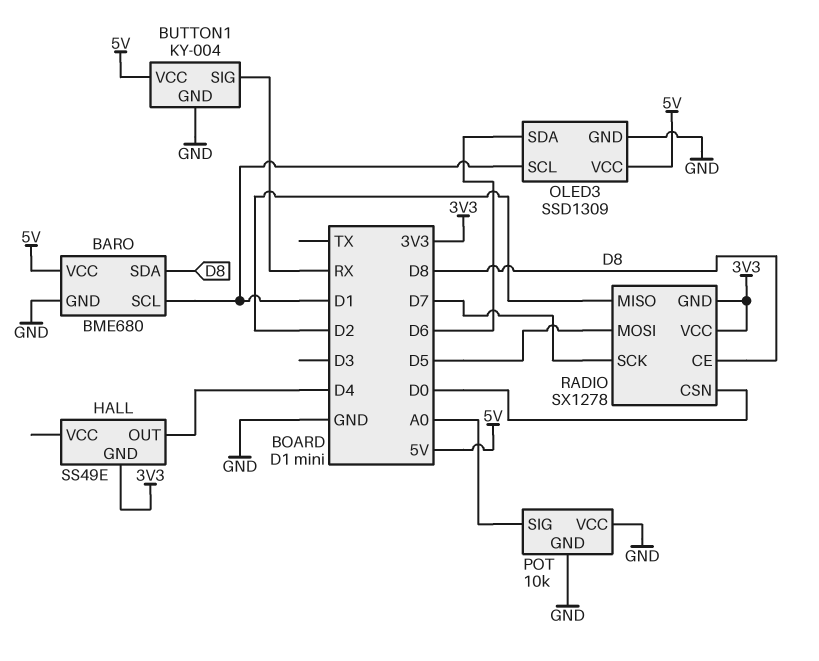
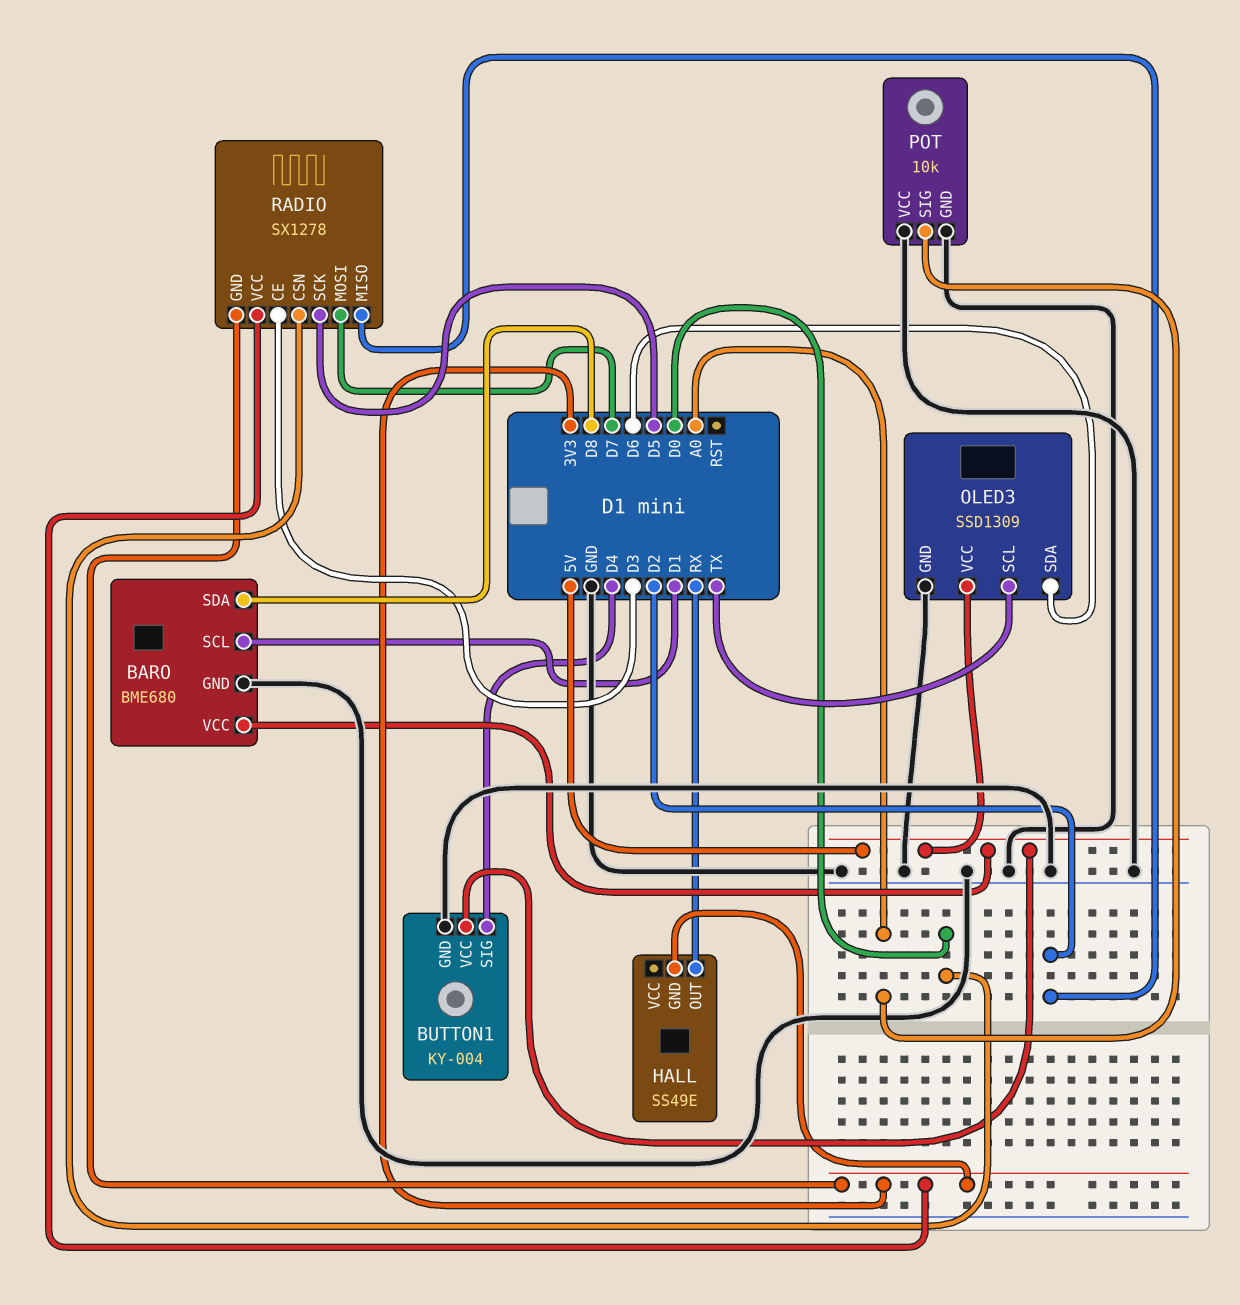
BUTTON1 pin SIG: RX -> D4
HALL pin OUT: D4 -> RX
OLED3 pin SCL: D1 -> TX
RADIO pin CE: D8 -> D3
RADIO pin MOSI: D5 -> D7
RADIO pin SCK: D7 -> D5

